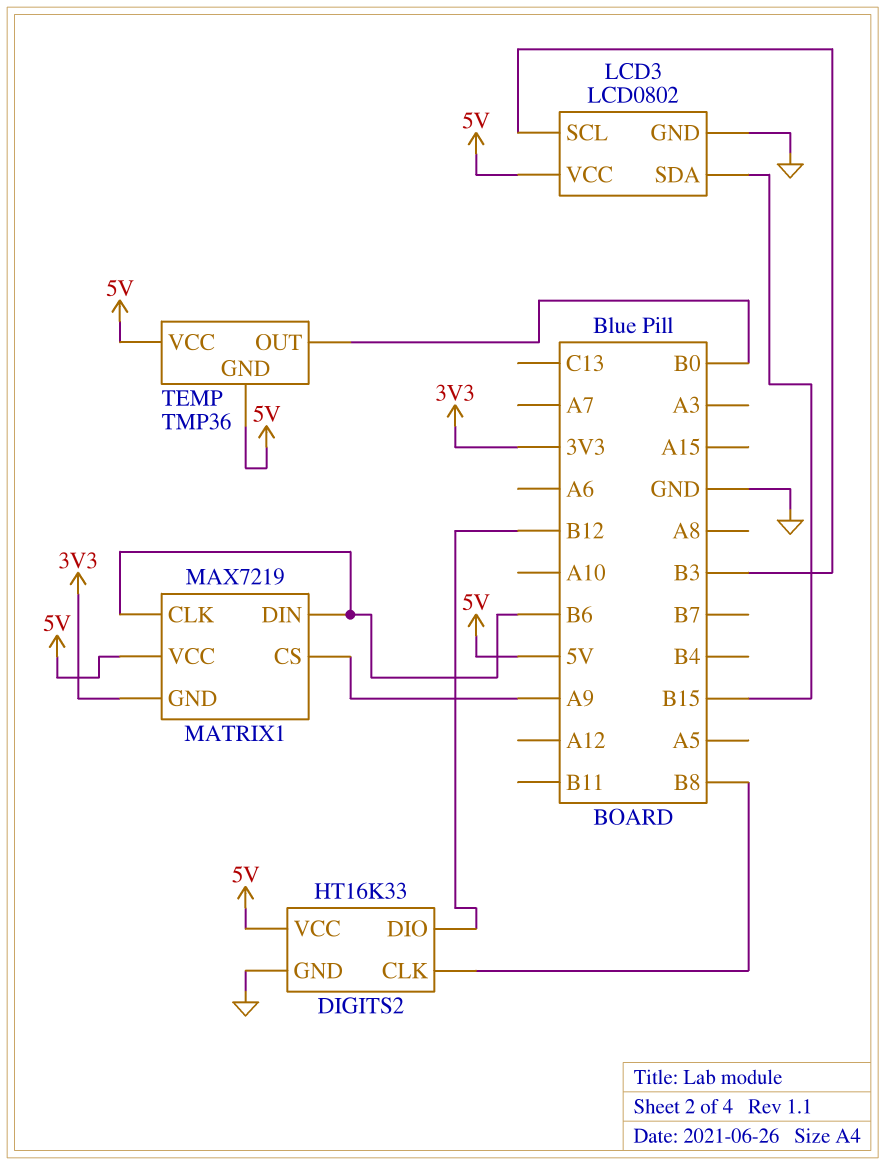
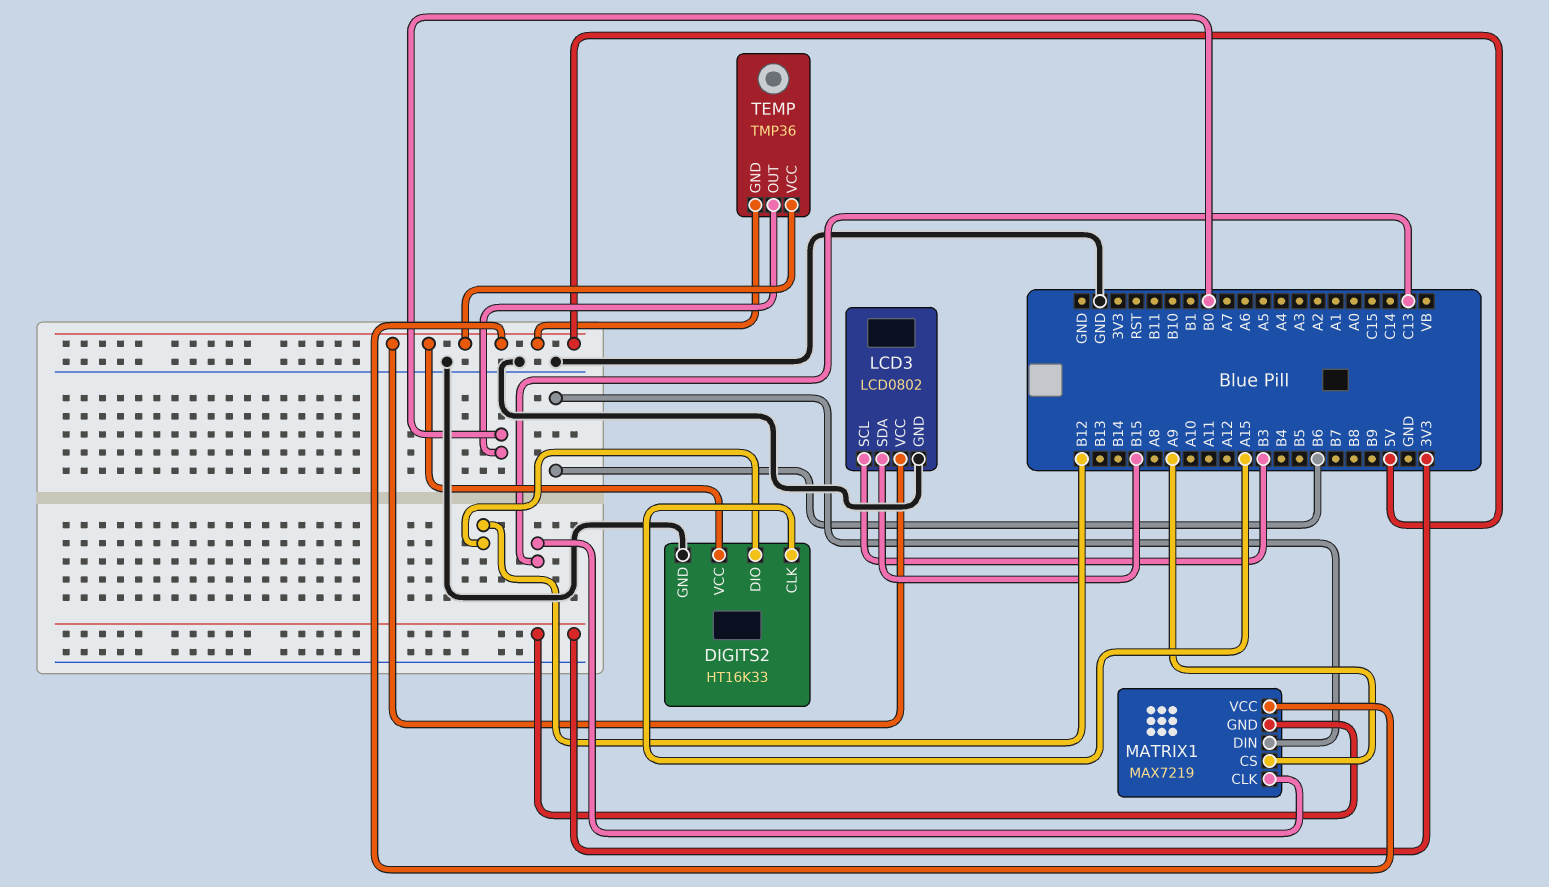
DIGITS2 pin CLK: B8 -> A15
MATRIX1 pin CLK: B6 -> C13

